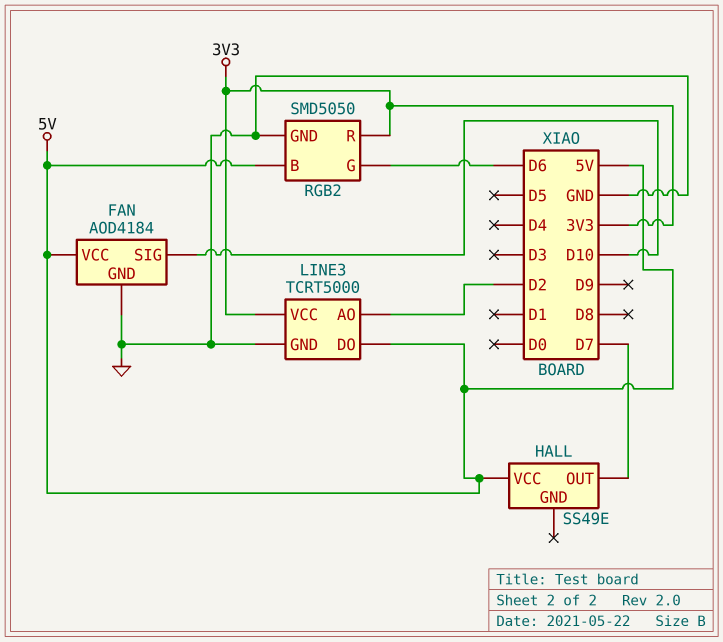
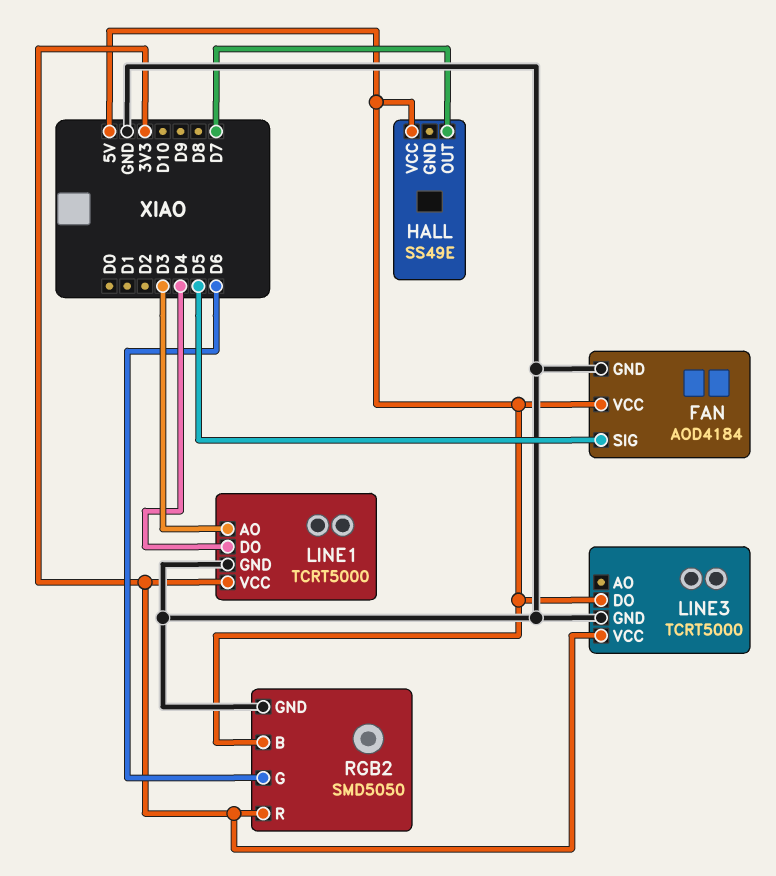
FAN pin SIG: D10 -> D5
LINE1: none -> TCRT5000
LINE1 pin AO: none -> D3
LINE1 pin DO: none -> D4
LINE1 pin GND: none -> GND
LINE1 pin VCC: none -> 3V3
LINE3 pin AO: D2 -> none

